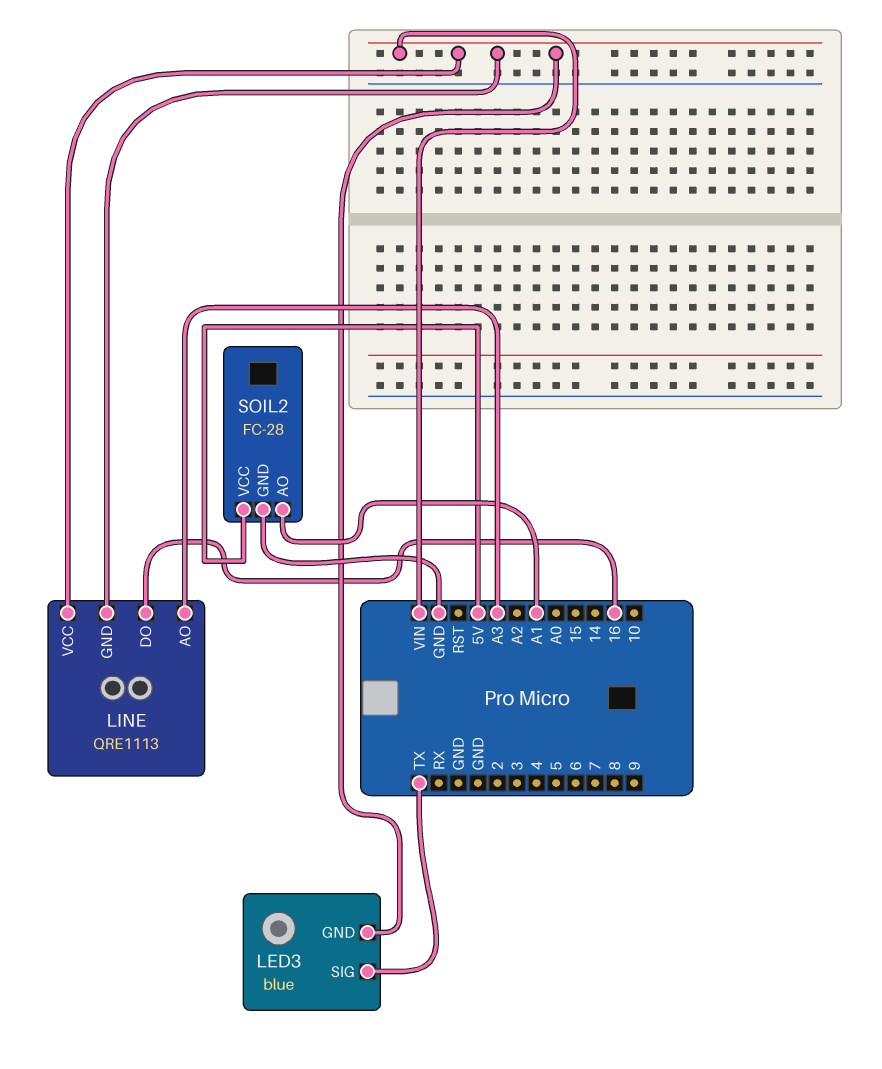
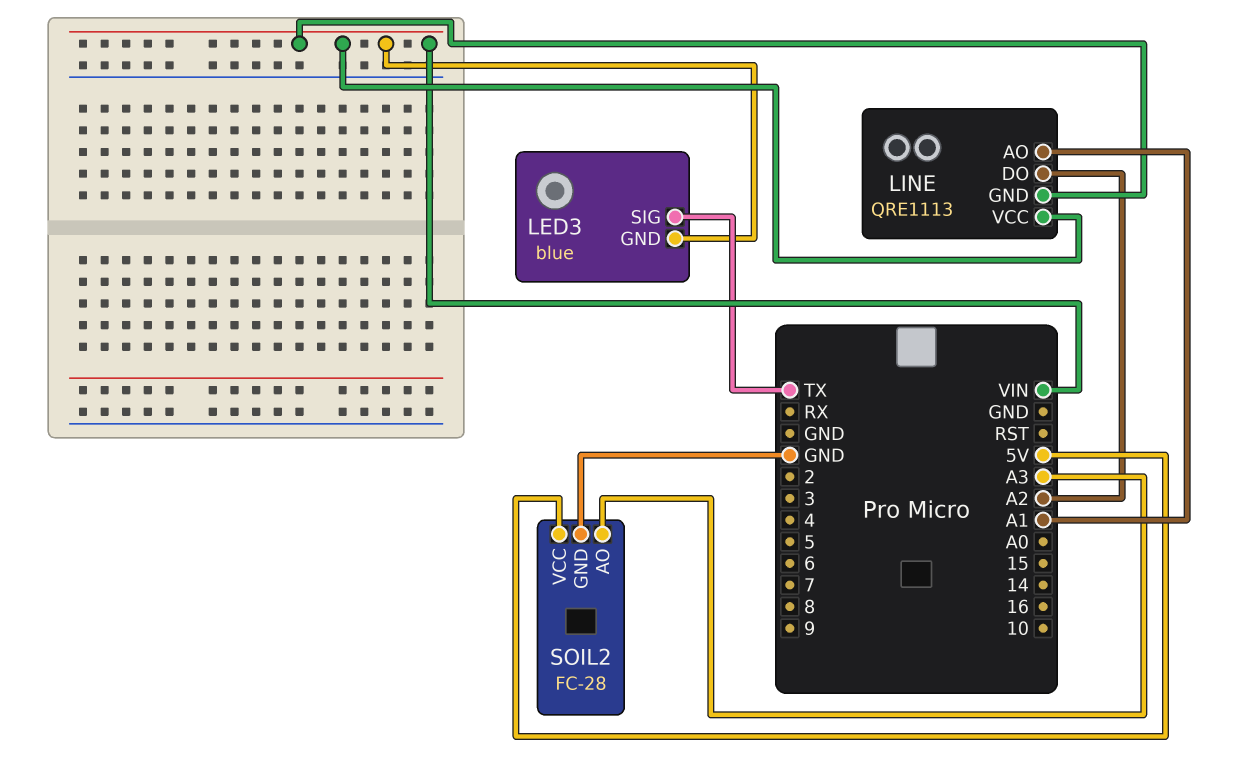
LINE pin AO: A3 -> A1
LINE pin DO: 16 -> A2
SOIL2 pin AO: A1 -> A3

